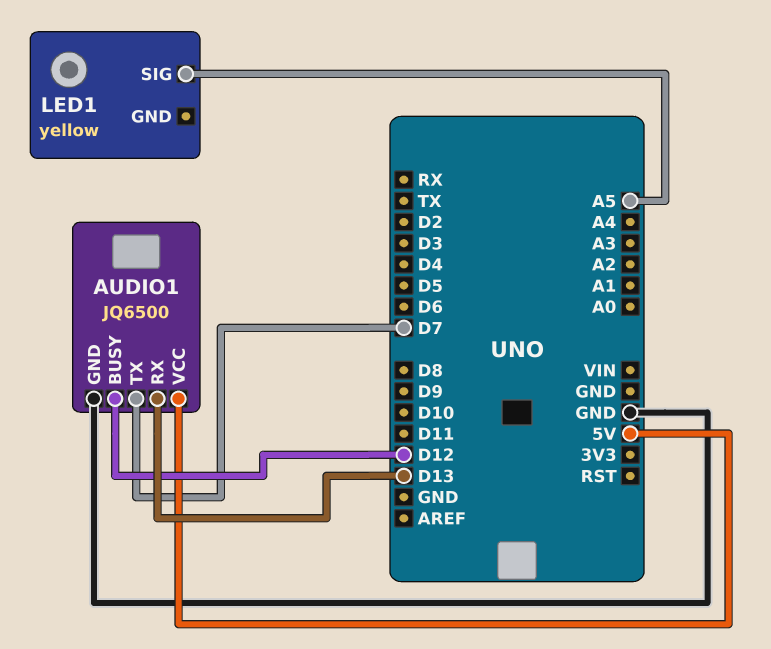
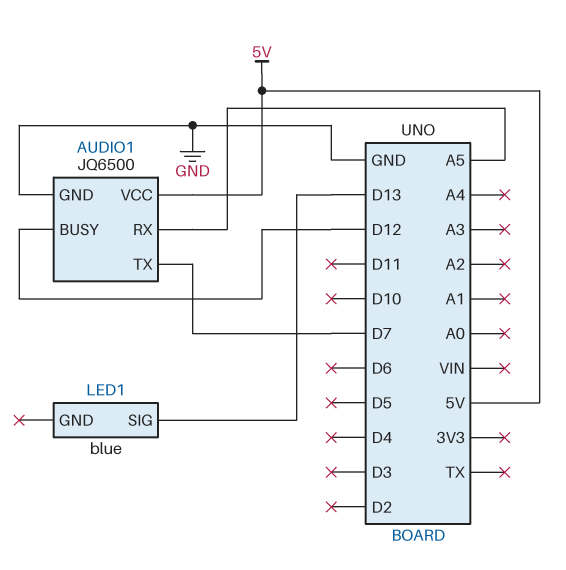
AUDIO1 pin RX: D13 -> A5
LED1: yellow -> blue
LED1 pin SIG: A5 -> D13

